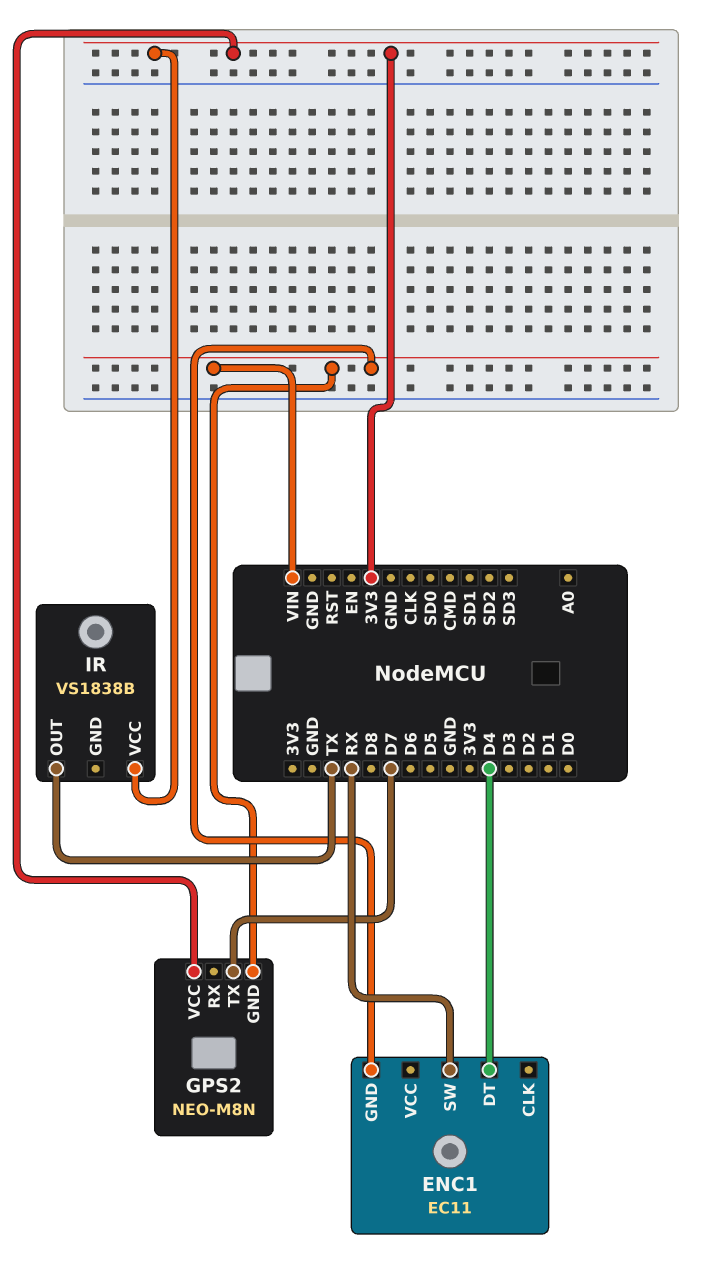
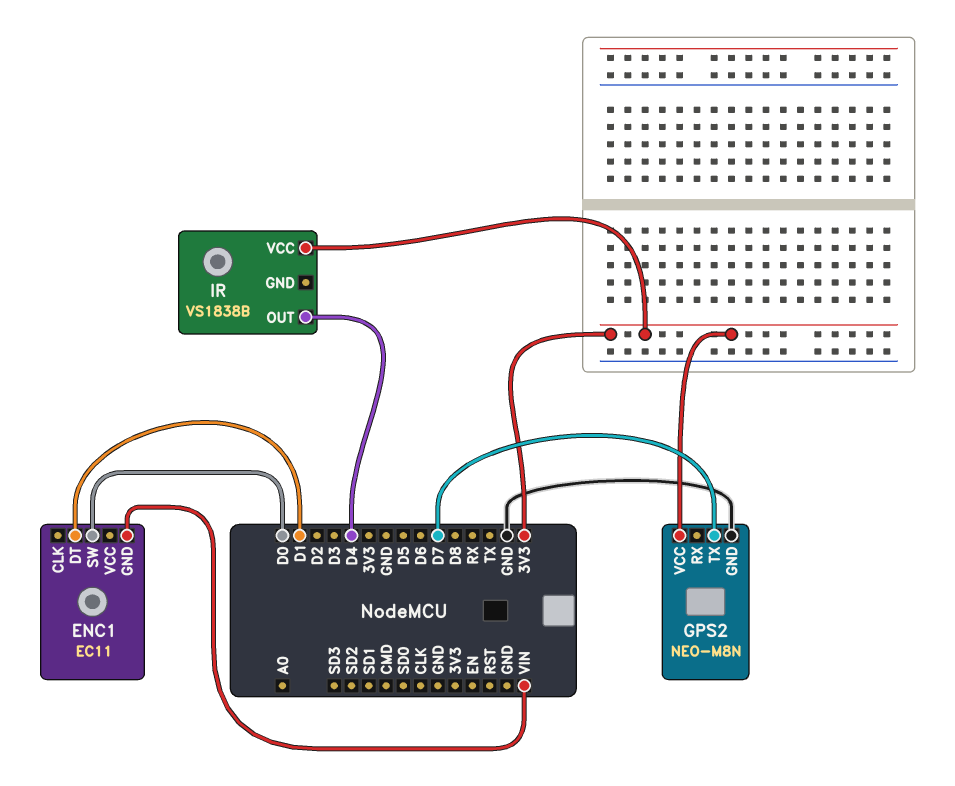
ENC1 pin DT: D4 -> D1
ENC1 pin SW: RX -> D0
GPS2 pin GND: VIN -> GND
IR pin OUT: TX -> D4

